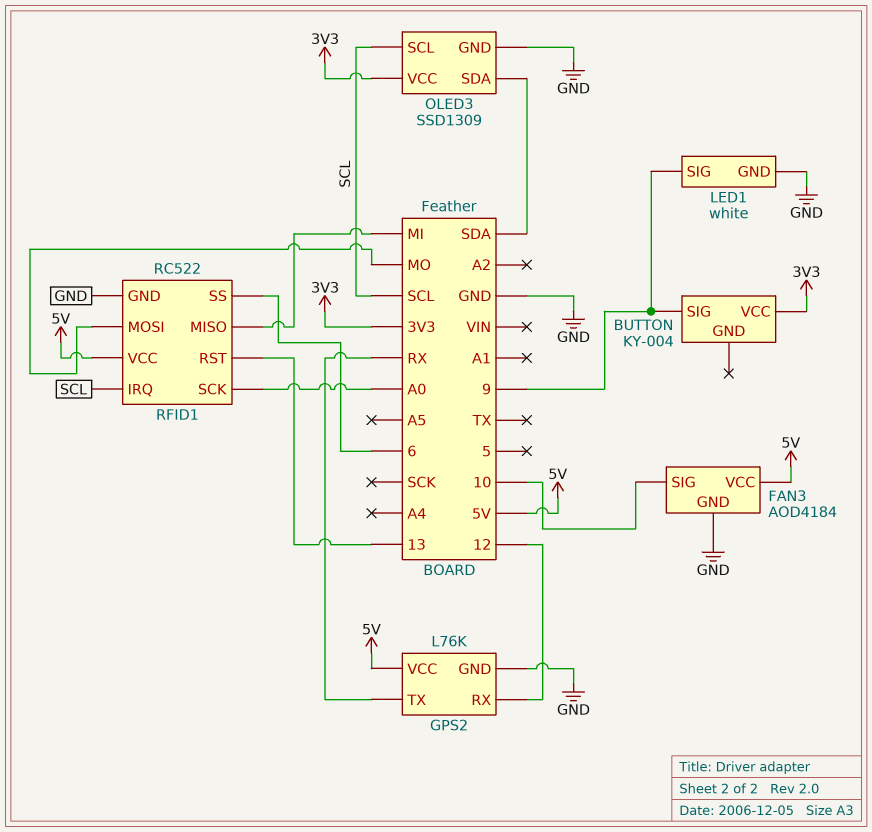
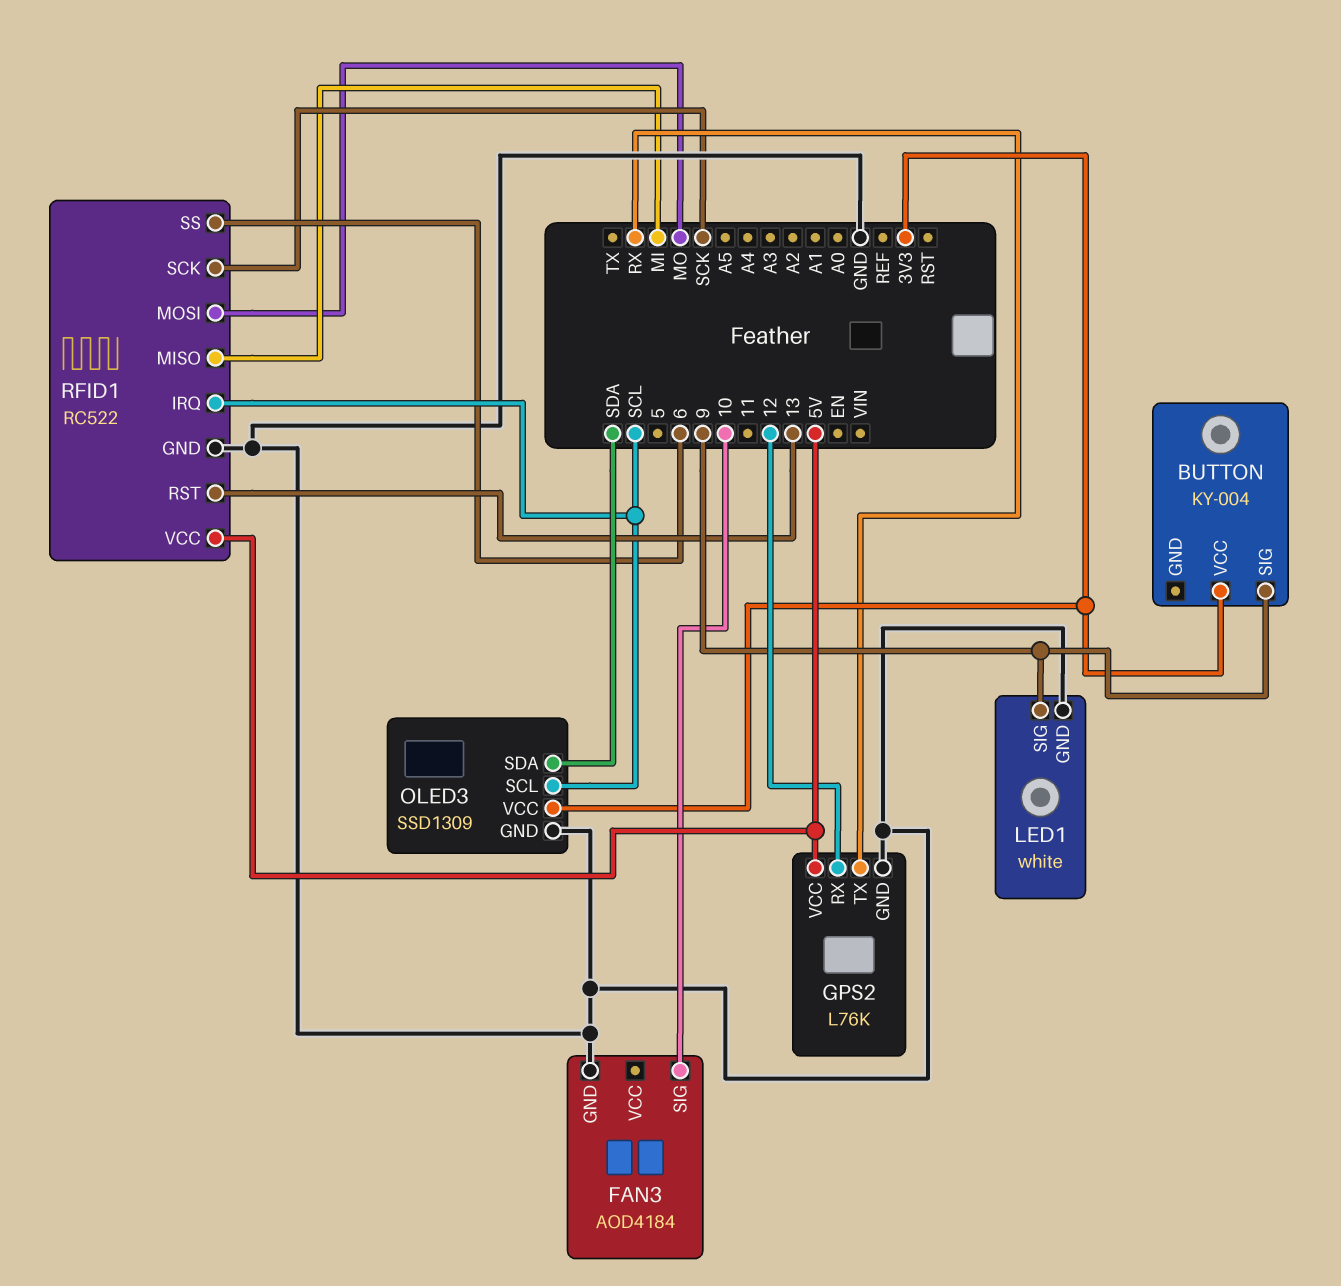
FAN3 pin VCC: 5V -> none
RFID1 pin SCK: A0 -> SCK

